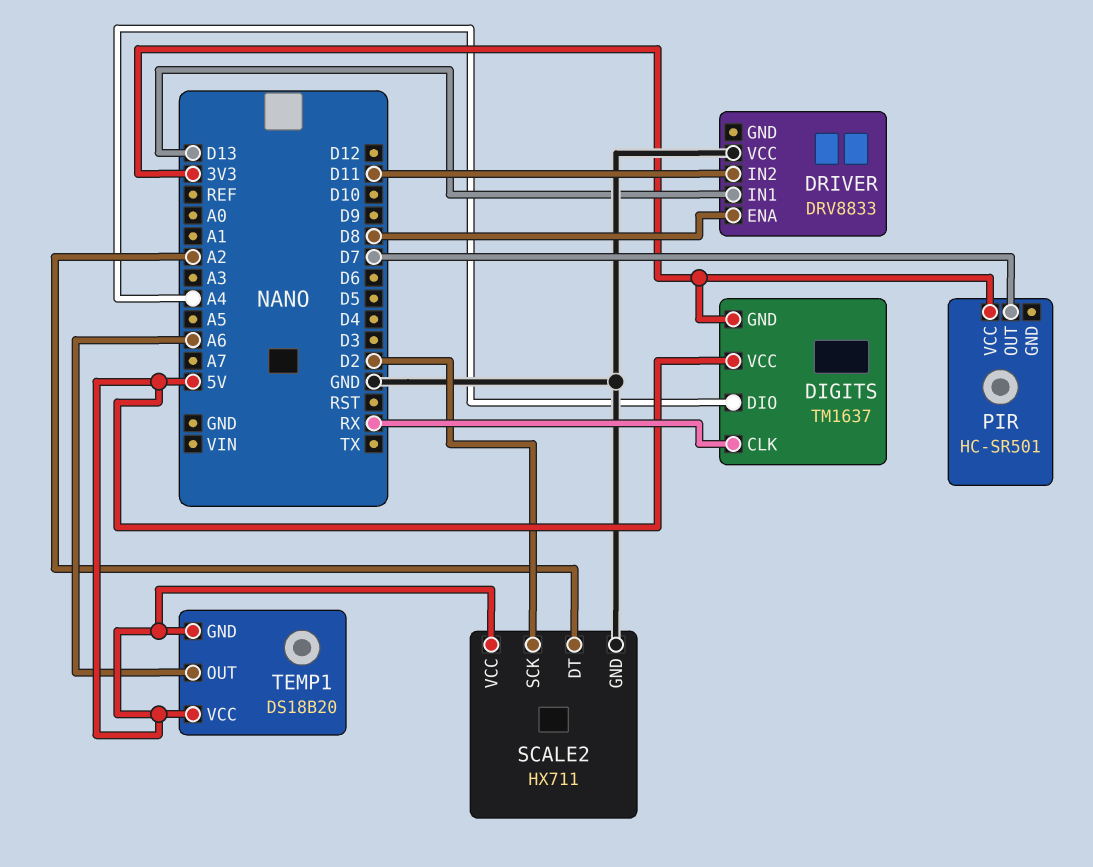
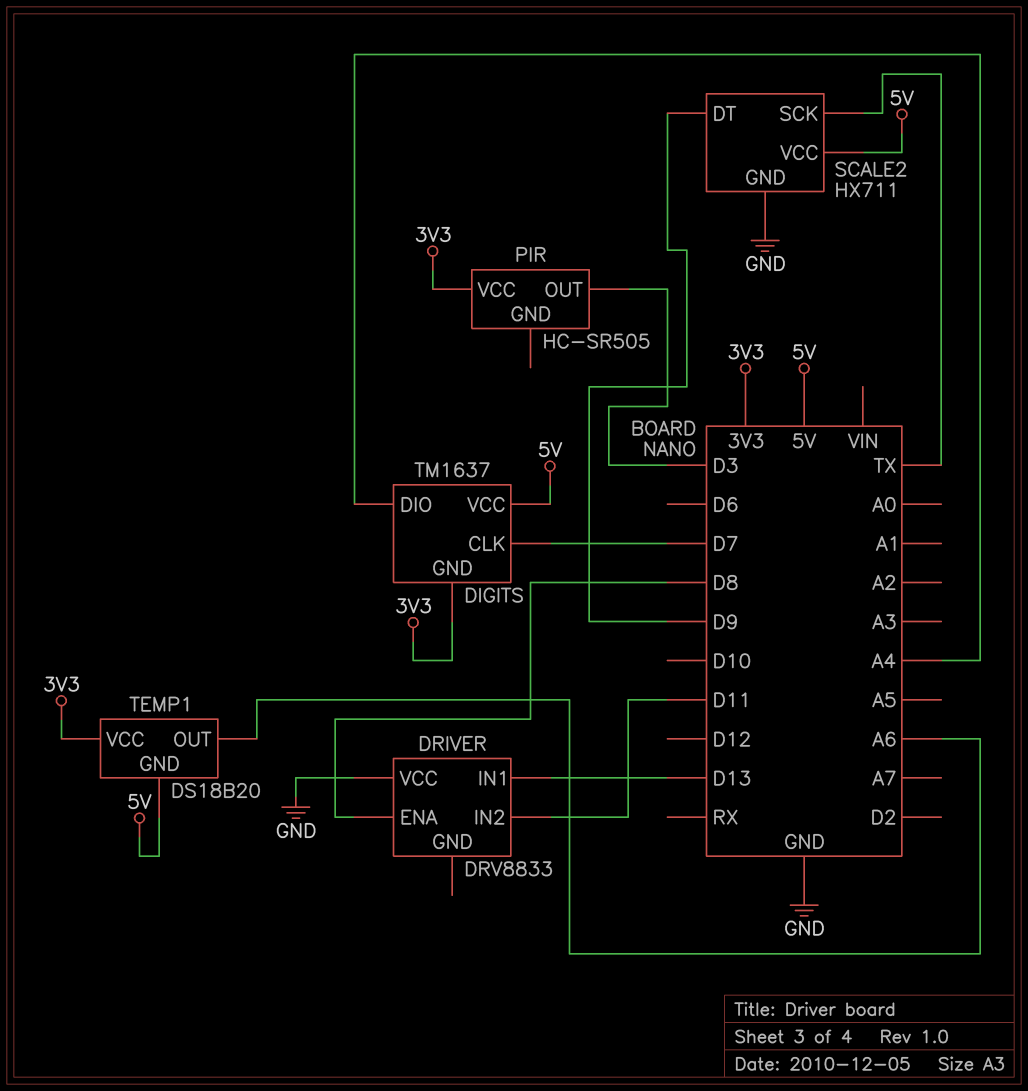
DIGITS pin CLK: RX -> D7
PIR: HC-SR501 -> HC-SR505
PIR pin OUT: D7 -> D3
SCALE2 pin DT: A2 -> D9
SCALE2 pin SCK: D2 -> TX
TEMP1 pin VCC: 5V -> 3V3

